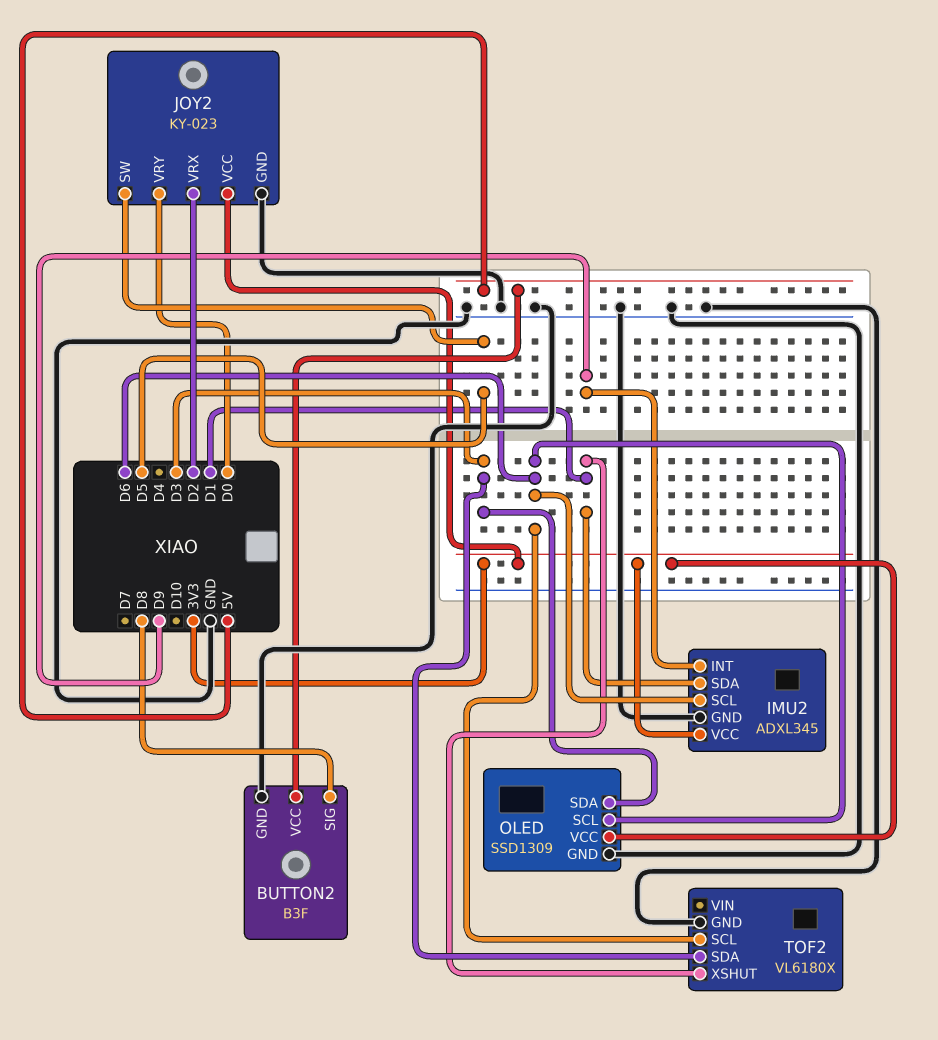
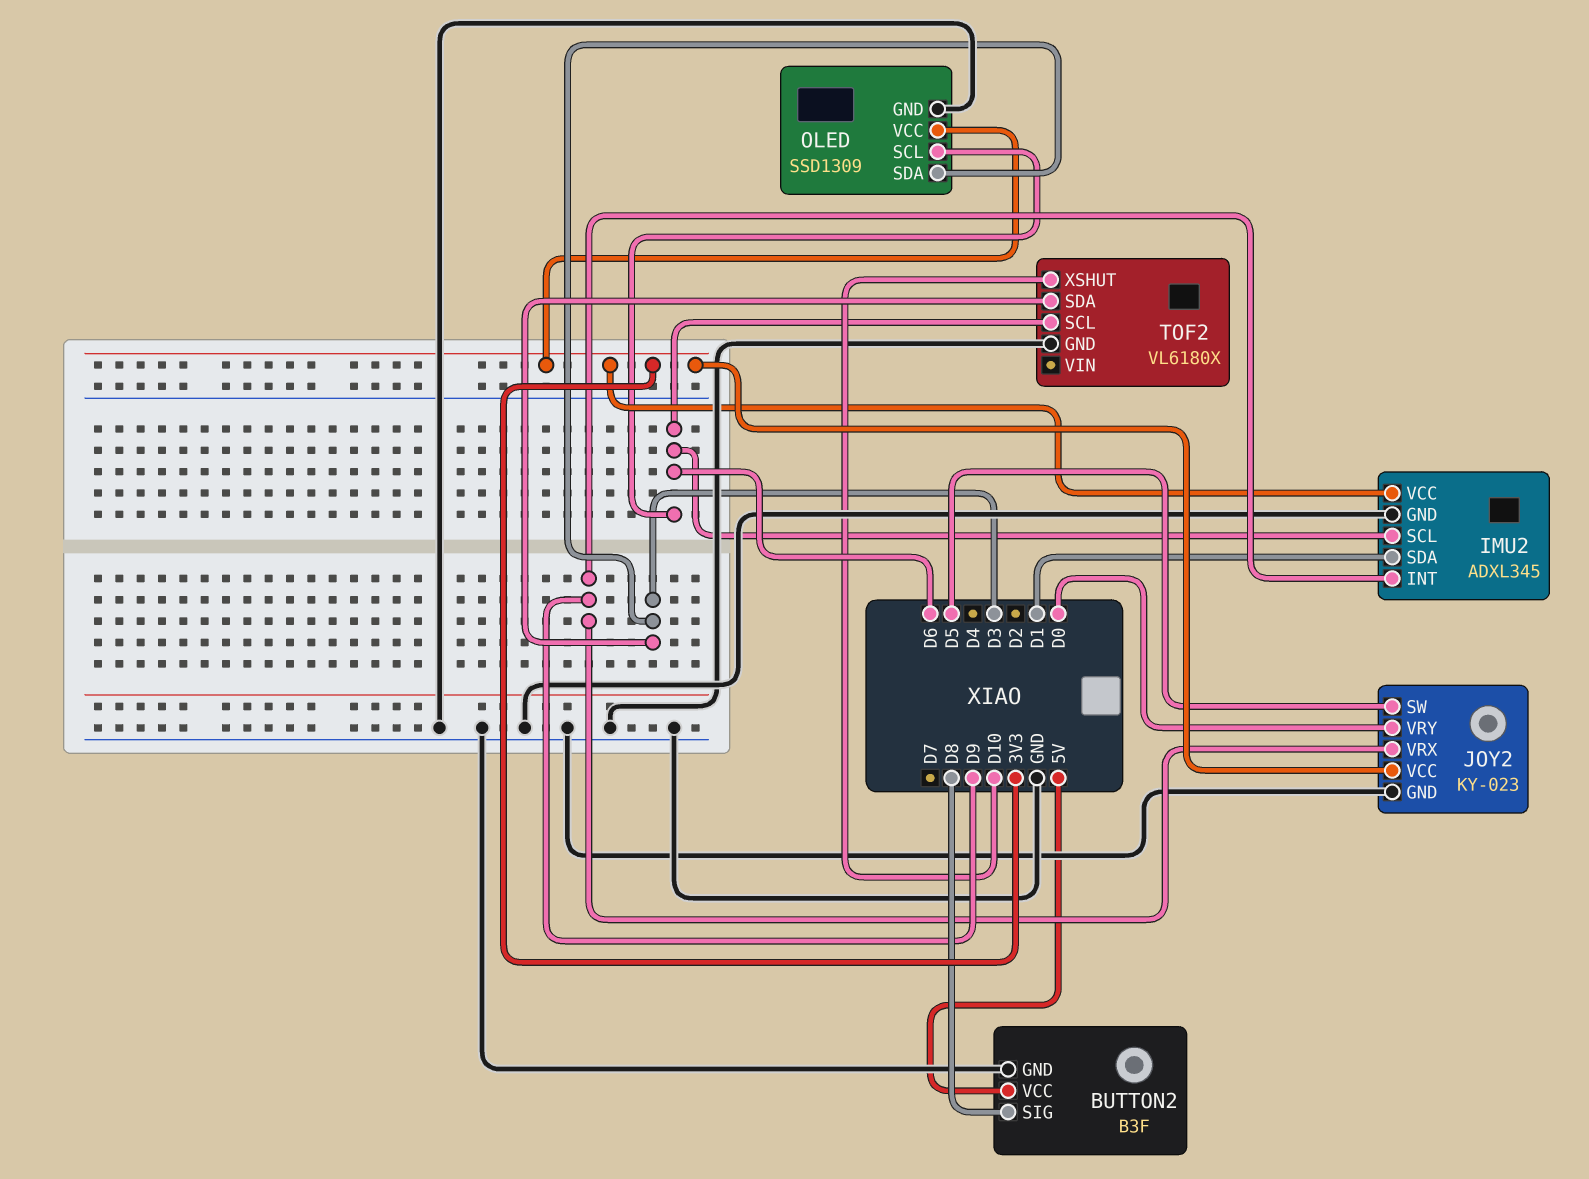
JOY2 pin VRX: D2 -> D9
TOF2 pin XSHUT: D1 -> D10

